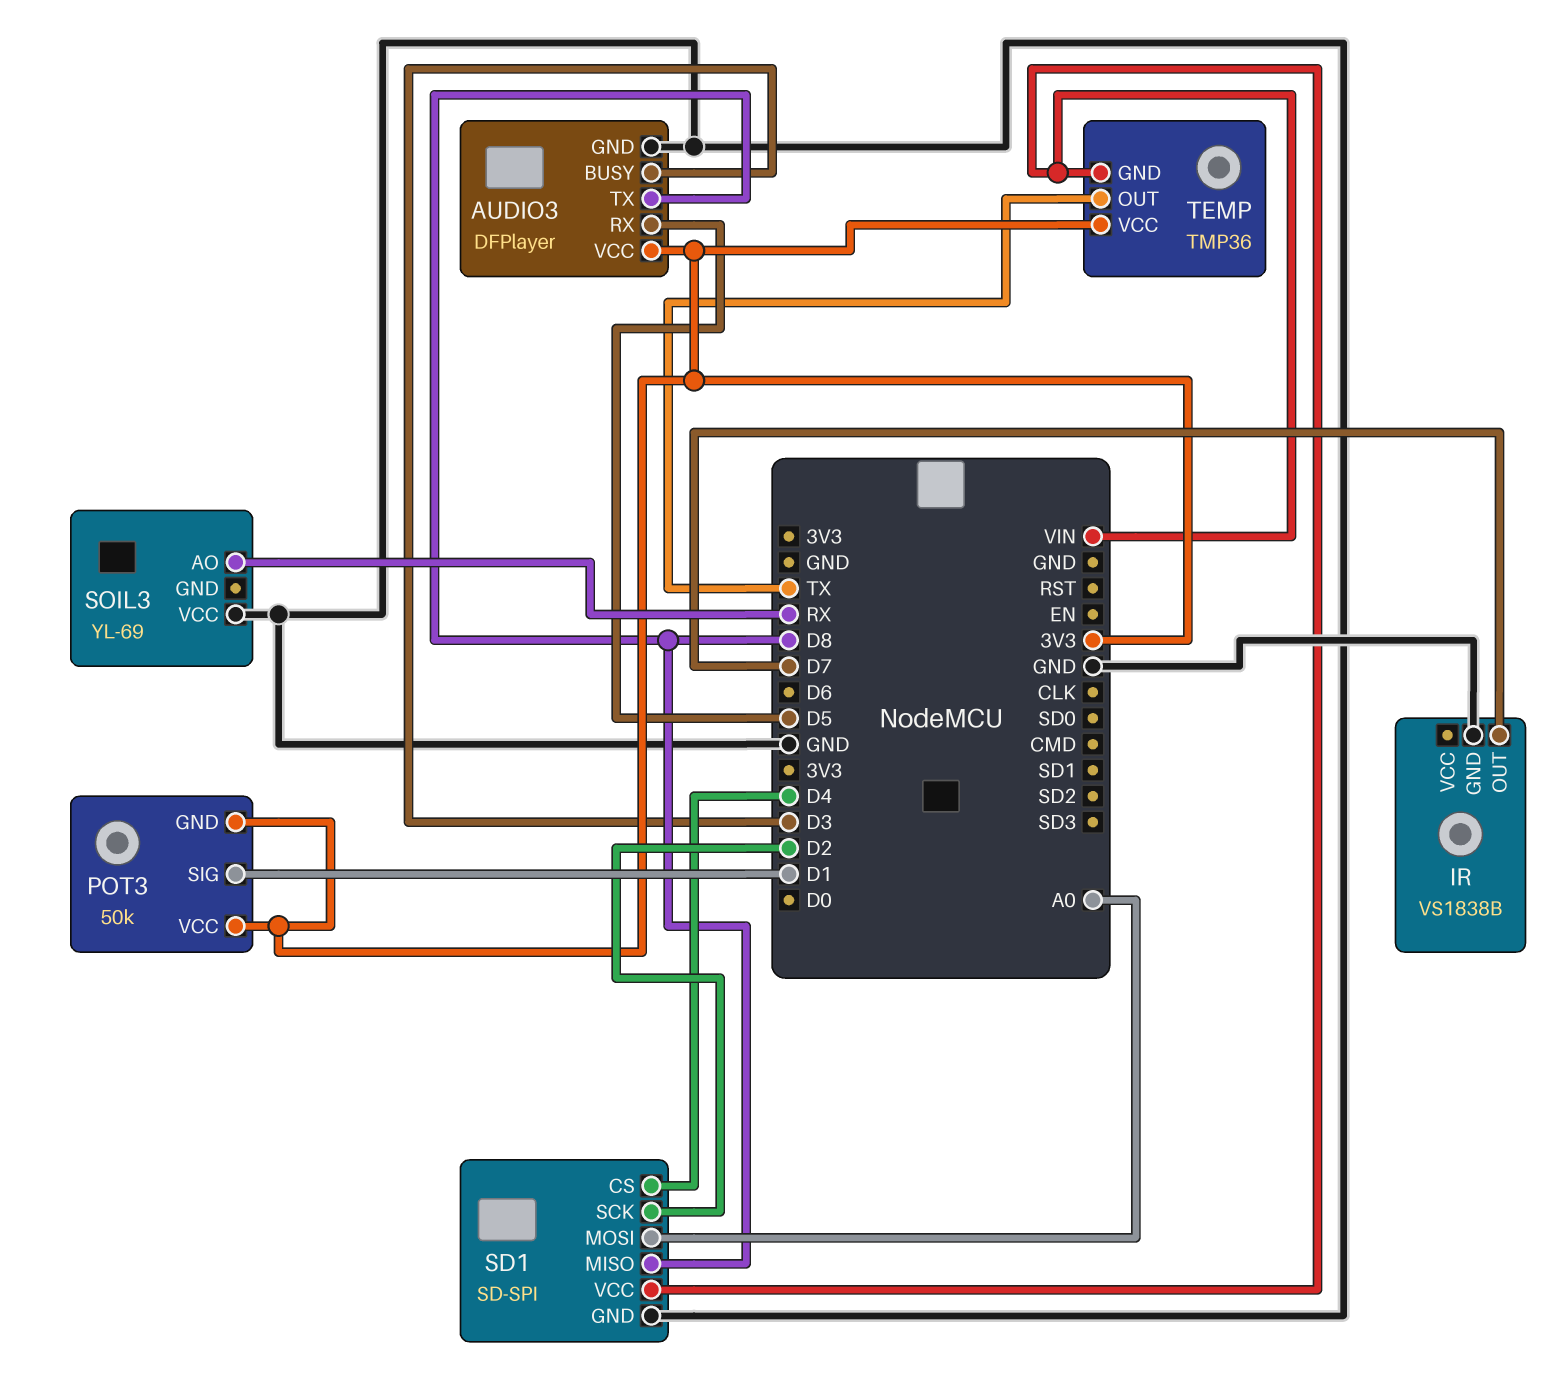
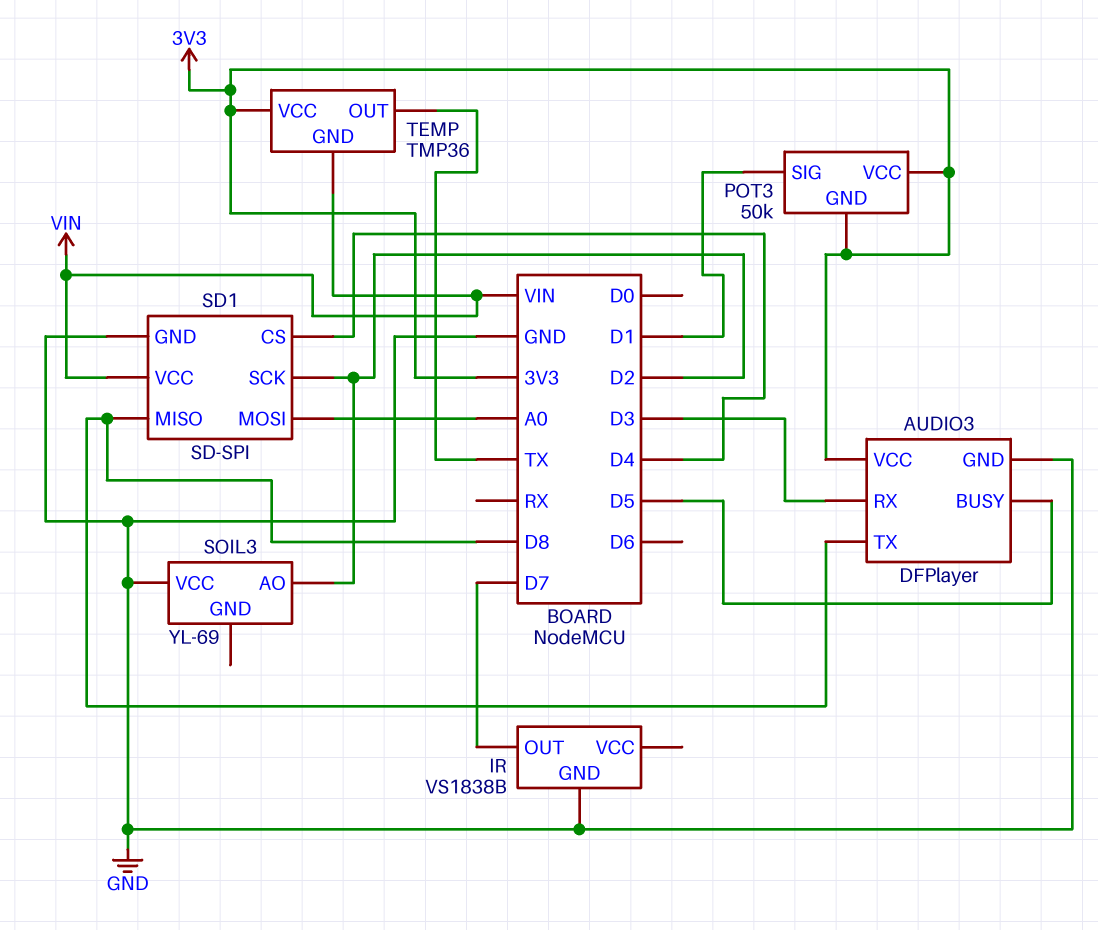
AUDIO3 pin BUSY: D3 -> D5
AUDIO3 pin RX: D5 -> D3
SOIL3 pin AO: RX -> D2

